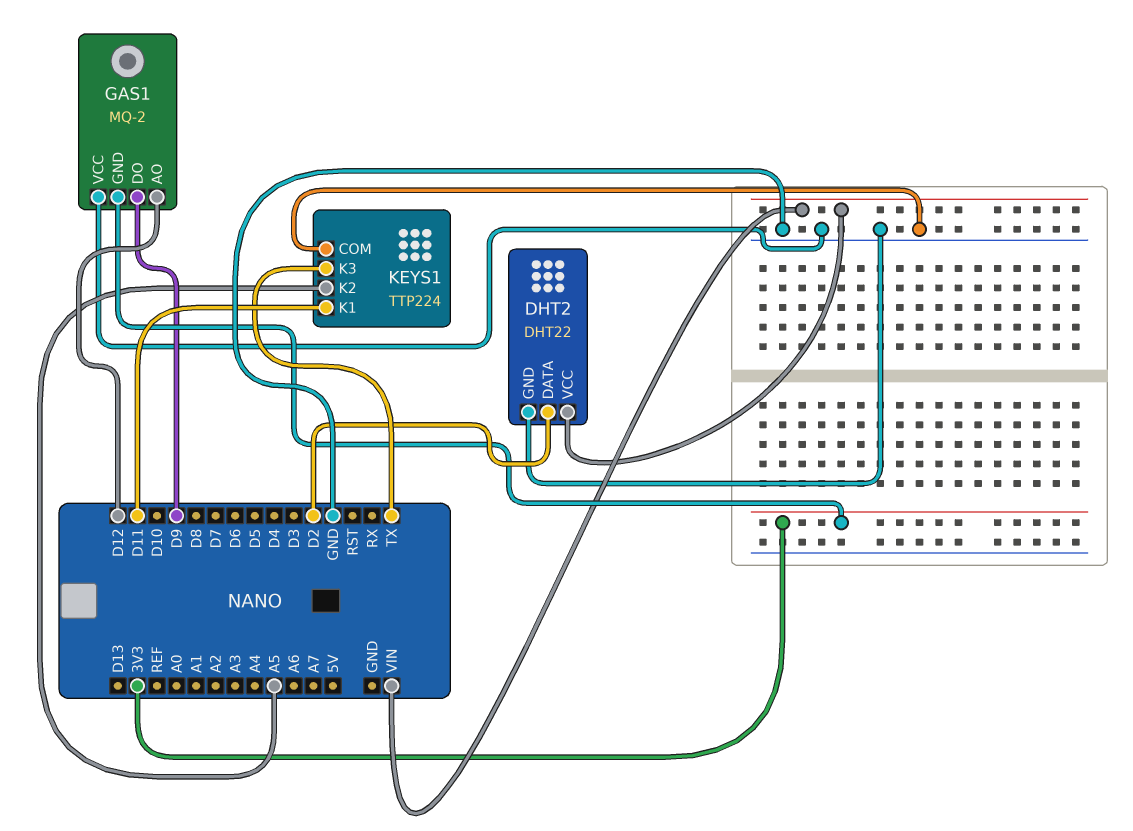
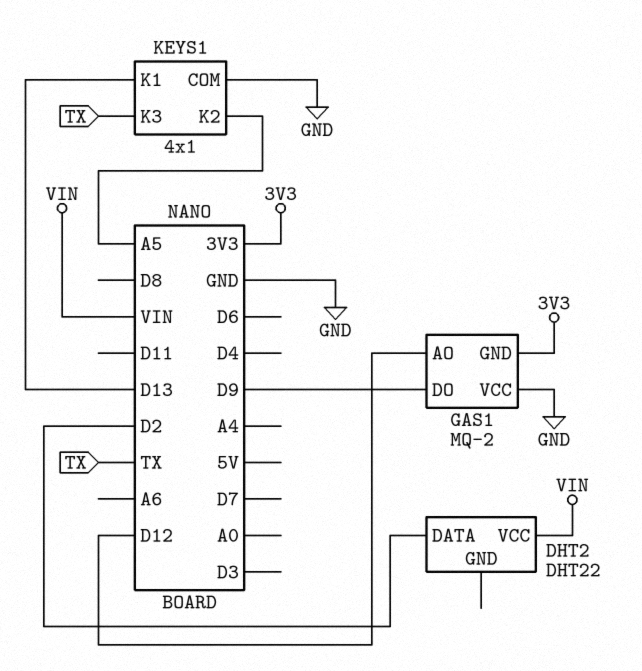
DHT2 pin GND: GND -> none
KEYS1: TTP224 -> 4x1
KEYS1 pin K1: D11 -> D13

